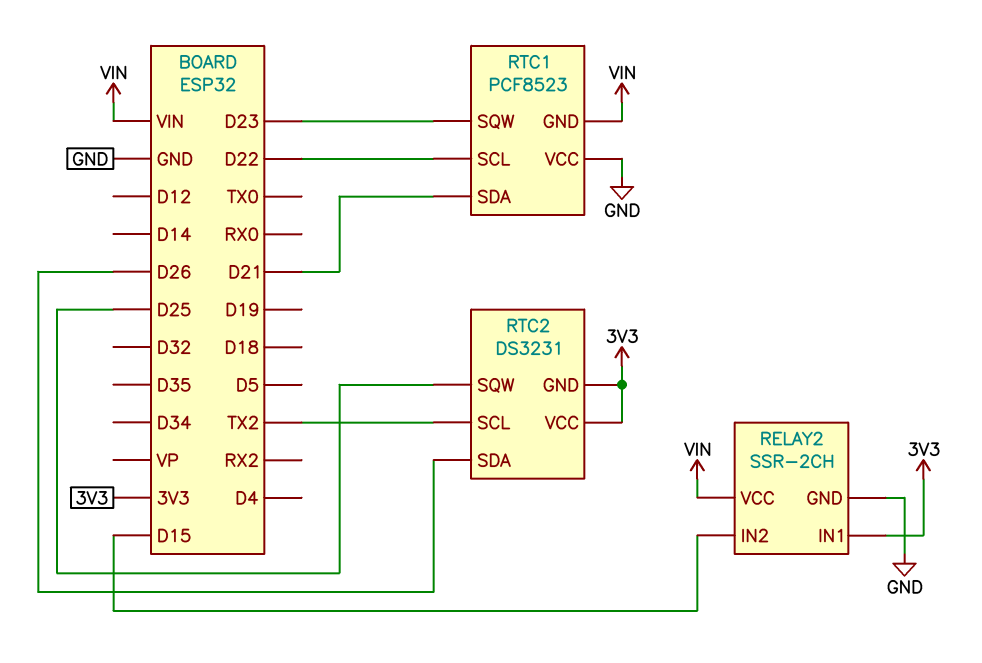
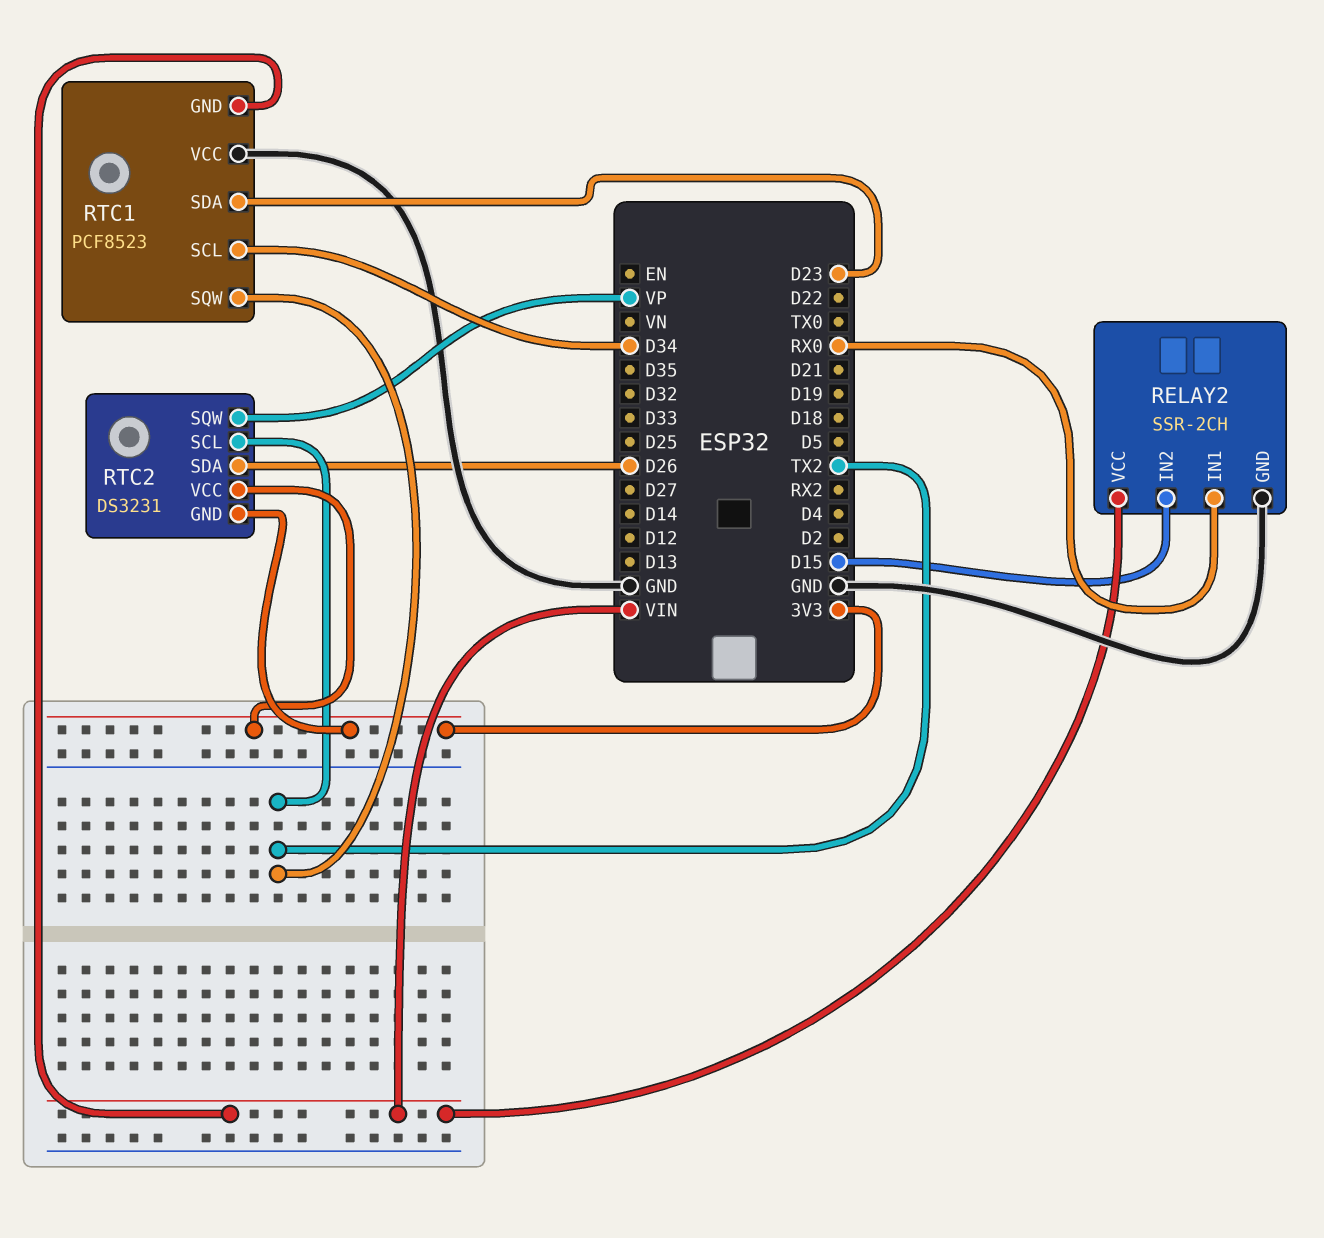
RELAY2 pin IN1: 3V3 -> RX0
RTC1 pin SCL: D22 -> D34
RTC1 pin SDA: D21 -> D23
RTC1 pin SQW: D23 -> TX2
RTC2 pin SQW: D25 -> VP

